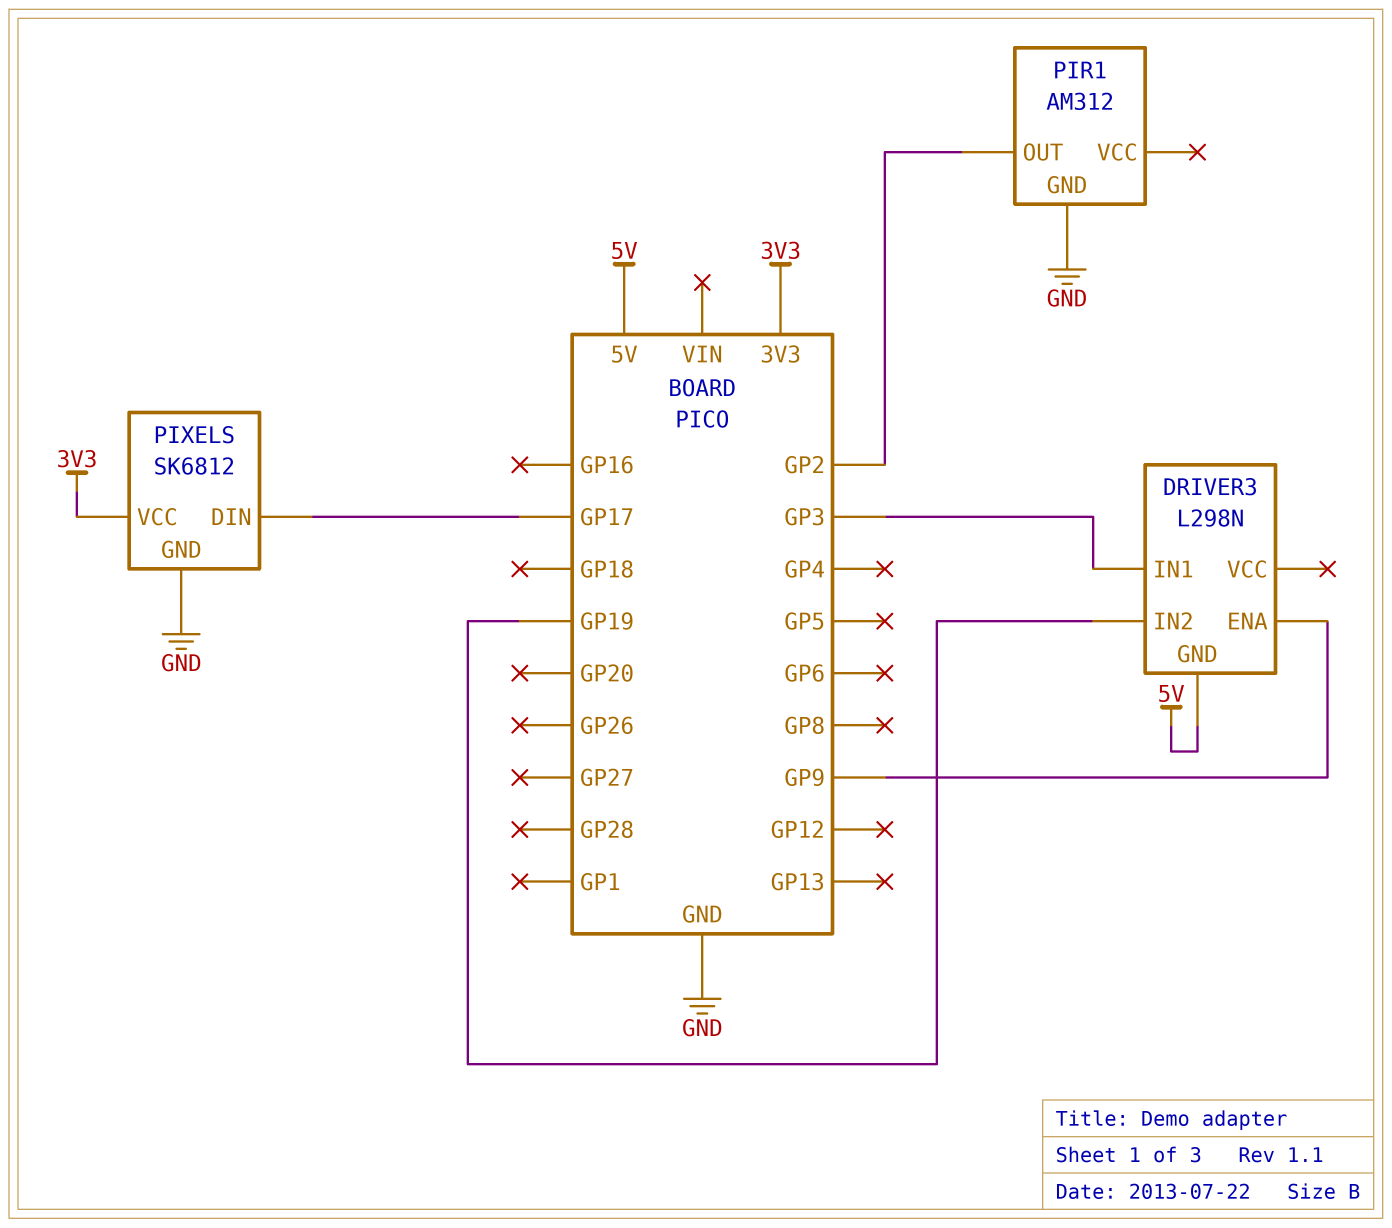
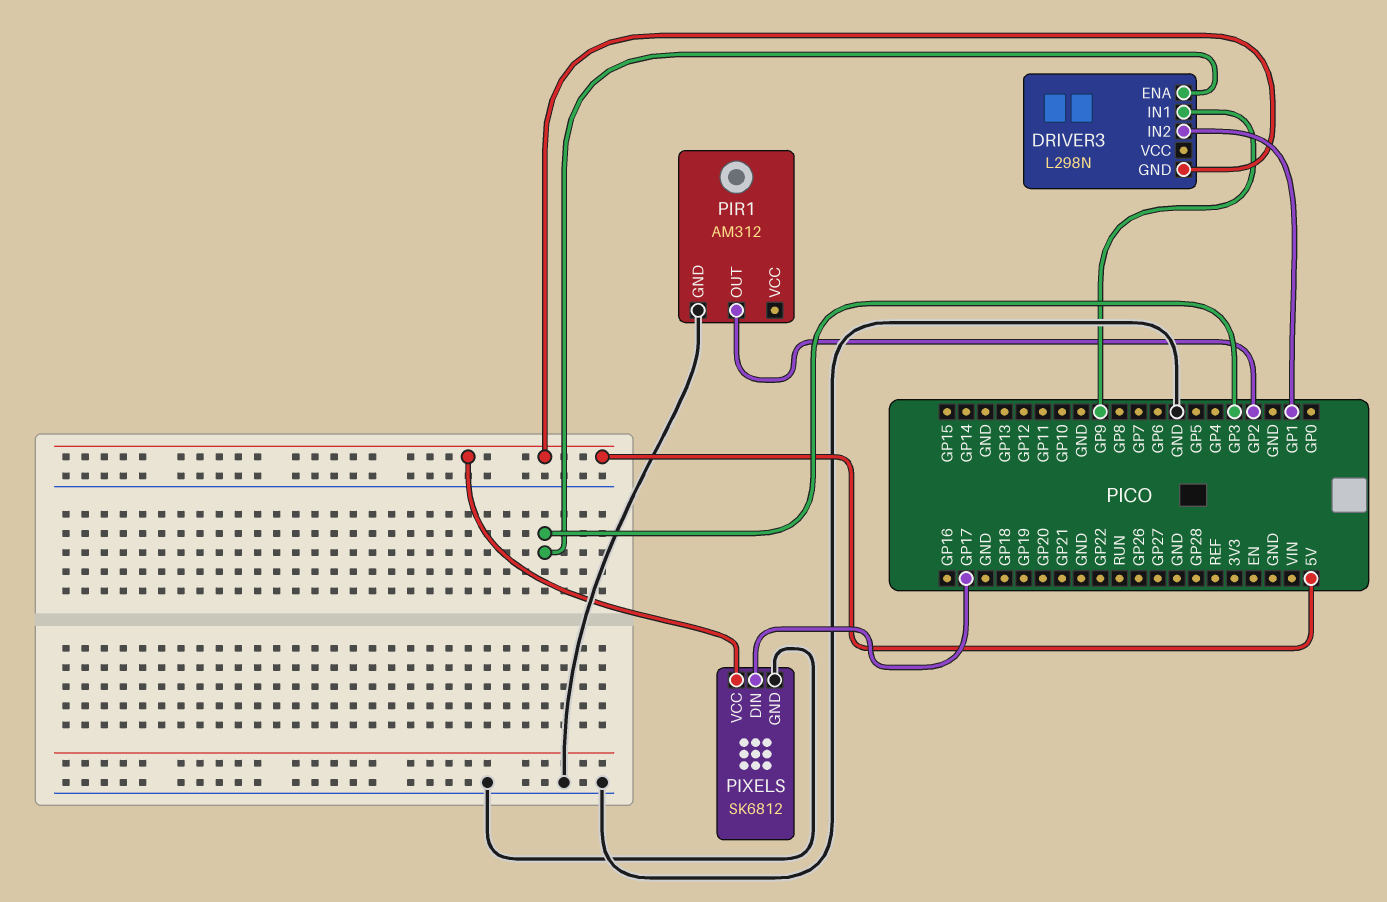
DRIVER3 pin ENA: GP9 -> GP3
DRIVER3 pin IN1: GP3 -> GP9
DRIVER3 pin IN2: GP19 -> GP1
PIXELS pin VCC: 3V3 -> 5V

